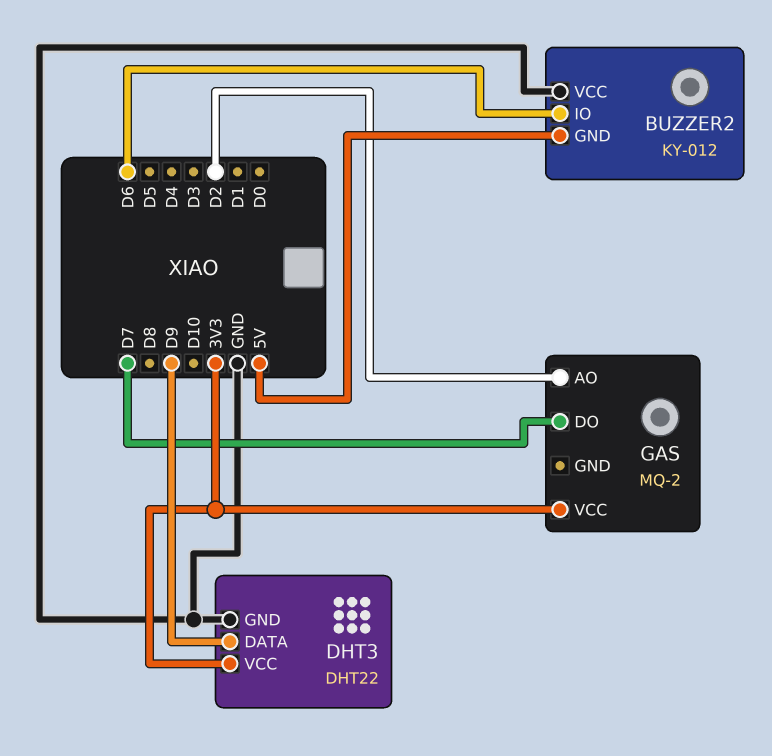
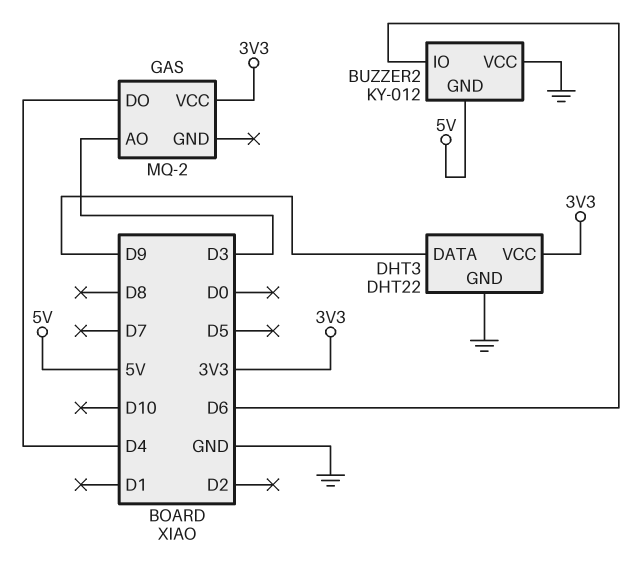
GAS pin AO: D2 -> D3
GAS pin DO: D7 -> D4

